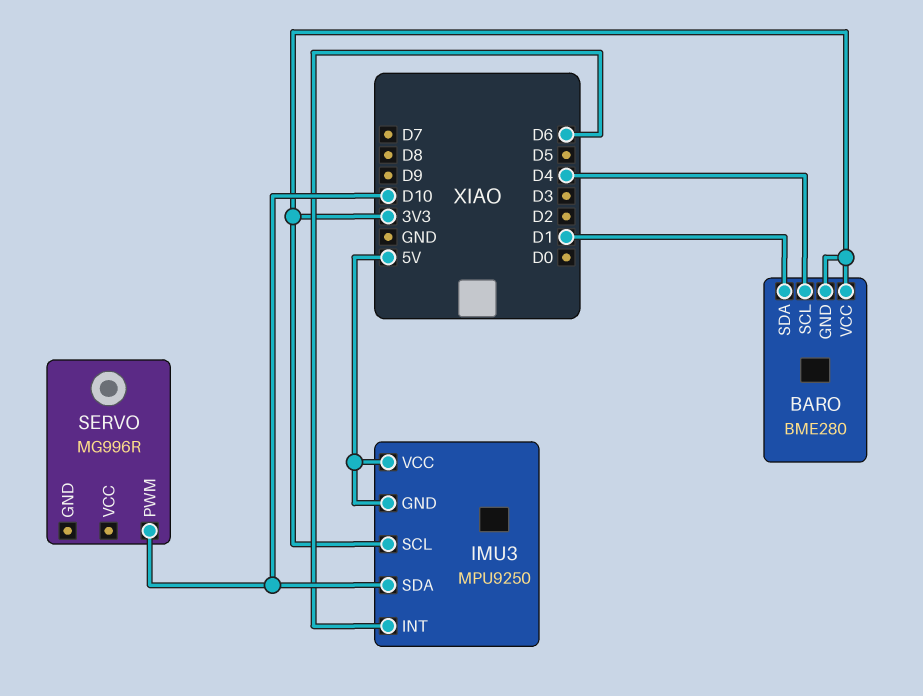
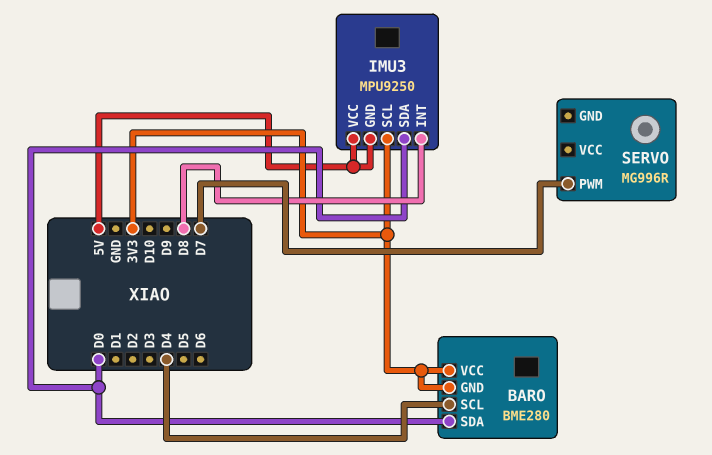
BARO pin SDA: D1 -> D0
IMU3 pin INT: D6 -> D8
IMU3 pin SDA: D10 -> D0
SERVO pin PWM: D10 -> D7

